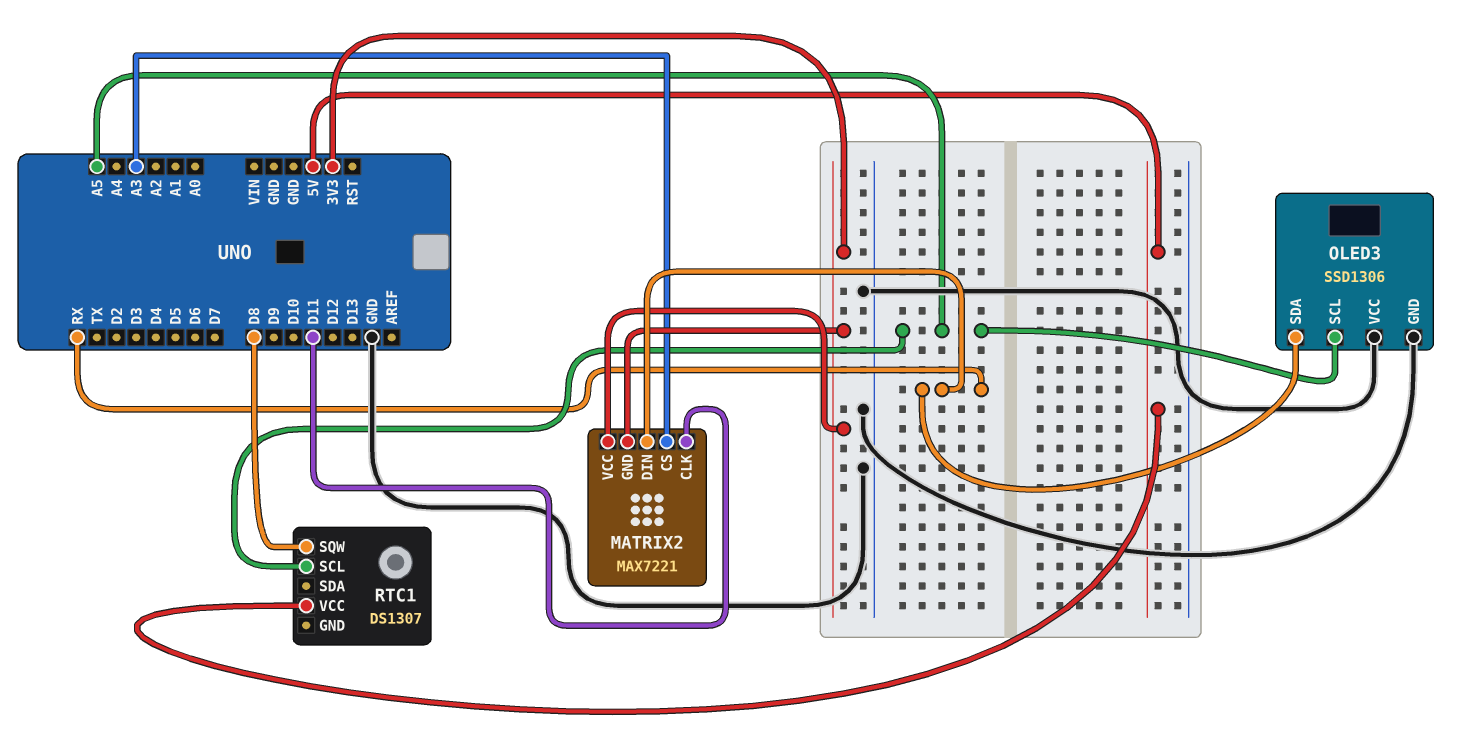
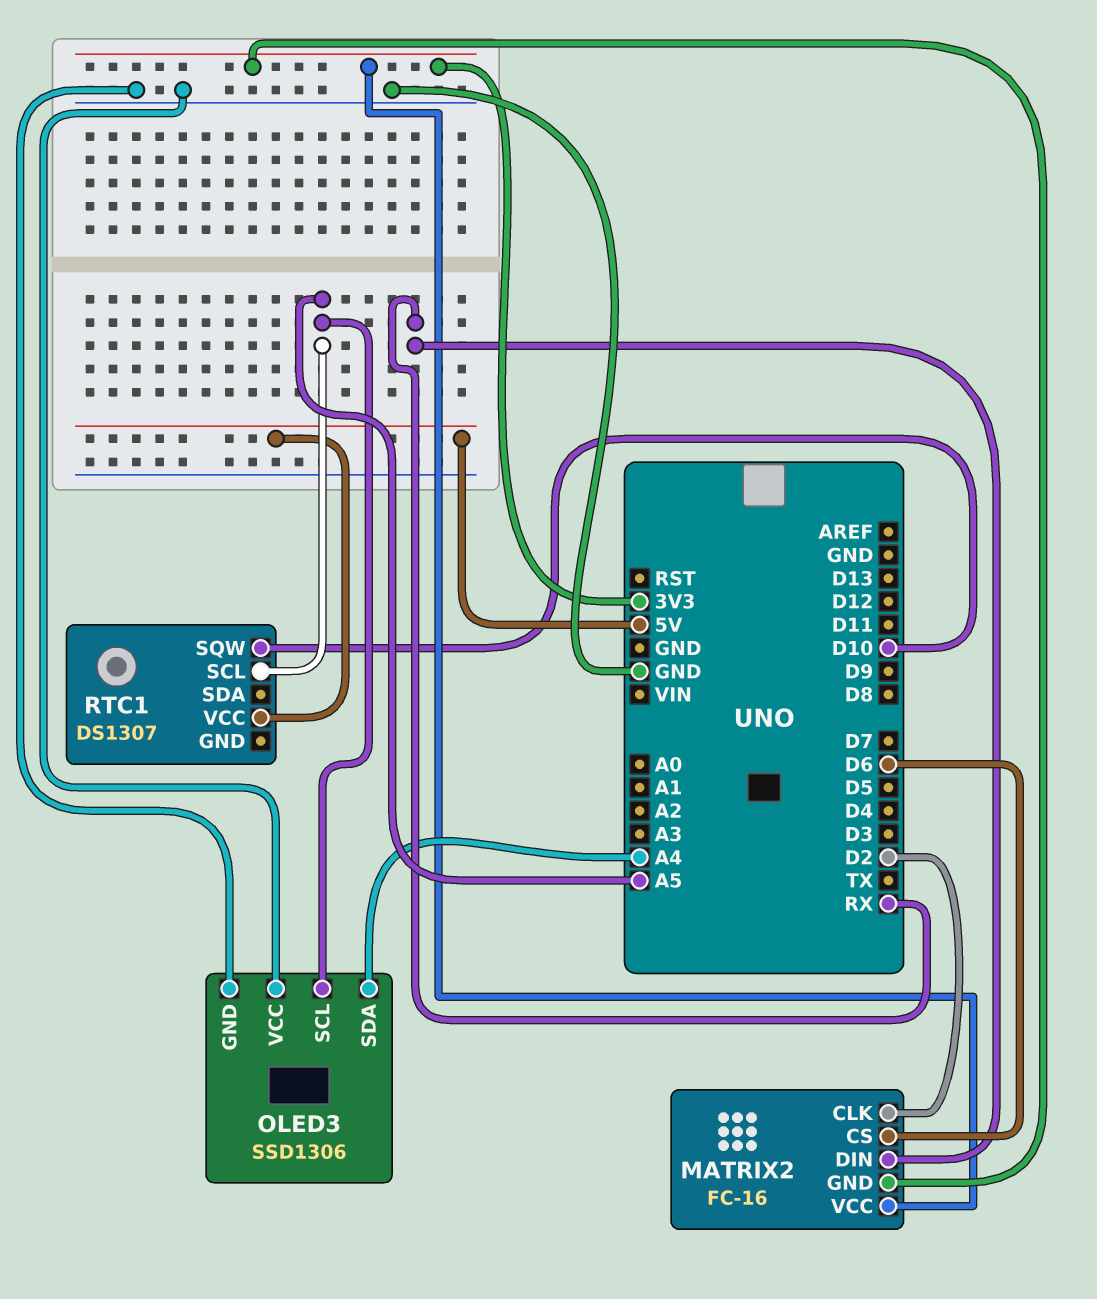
MATRIX2: MAX7221 -> FC-16
MATRIX2 pin CLK: D11 -> D2
MATRIX2 pin CS: A3 -> D6
OLED3 pin SDA: RX -> A4
RTC1 pin SQW: D8 -> D10

